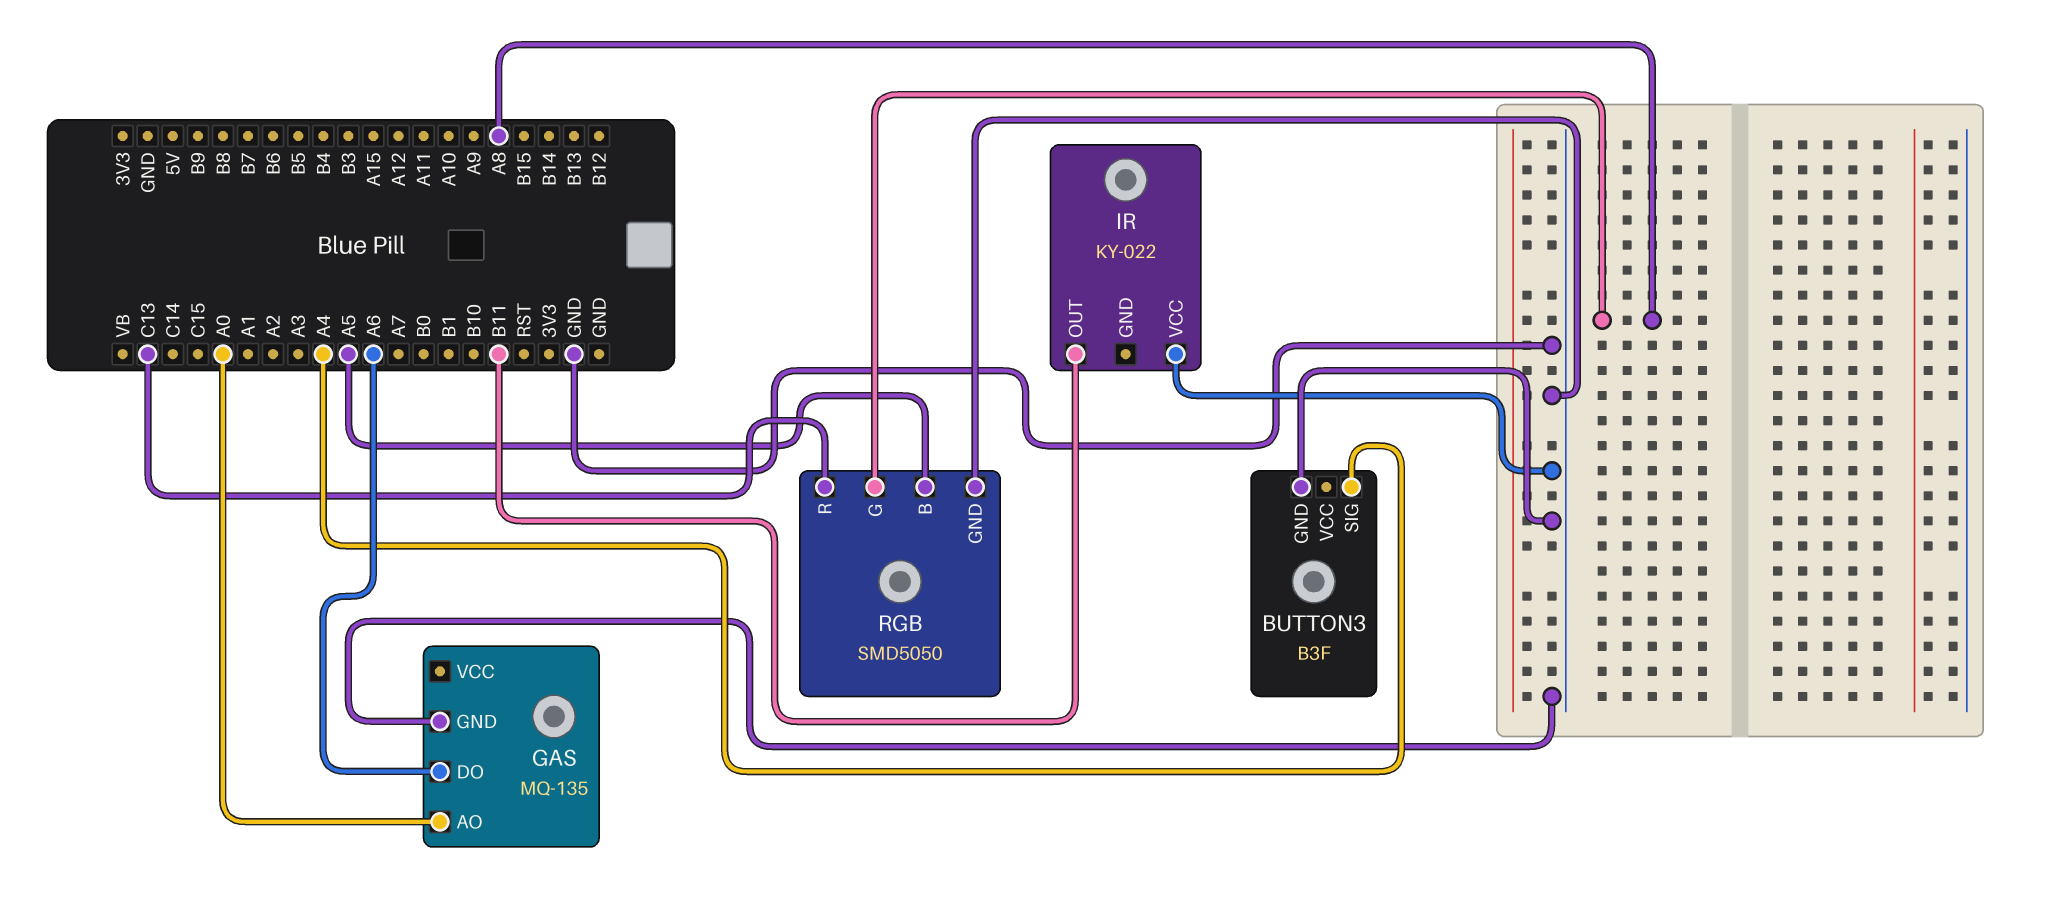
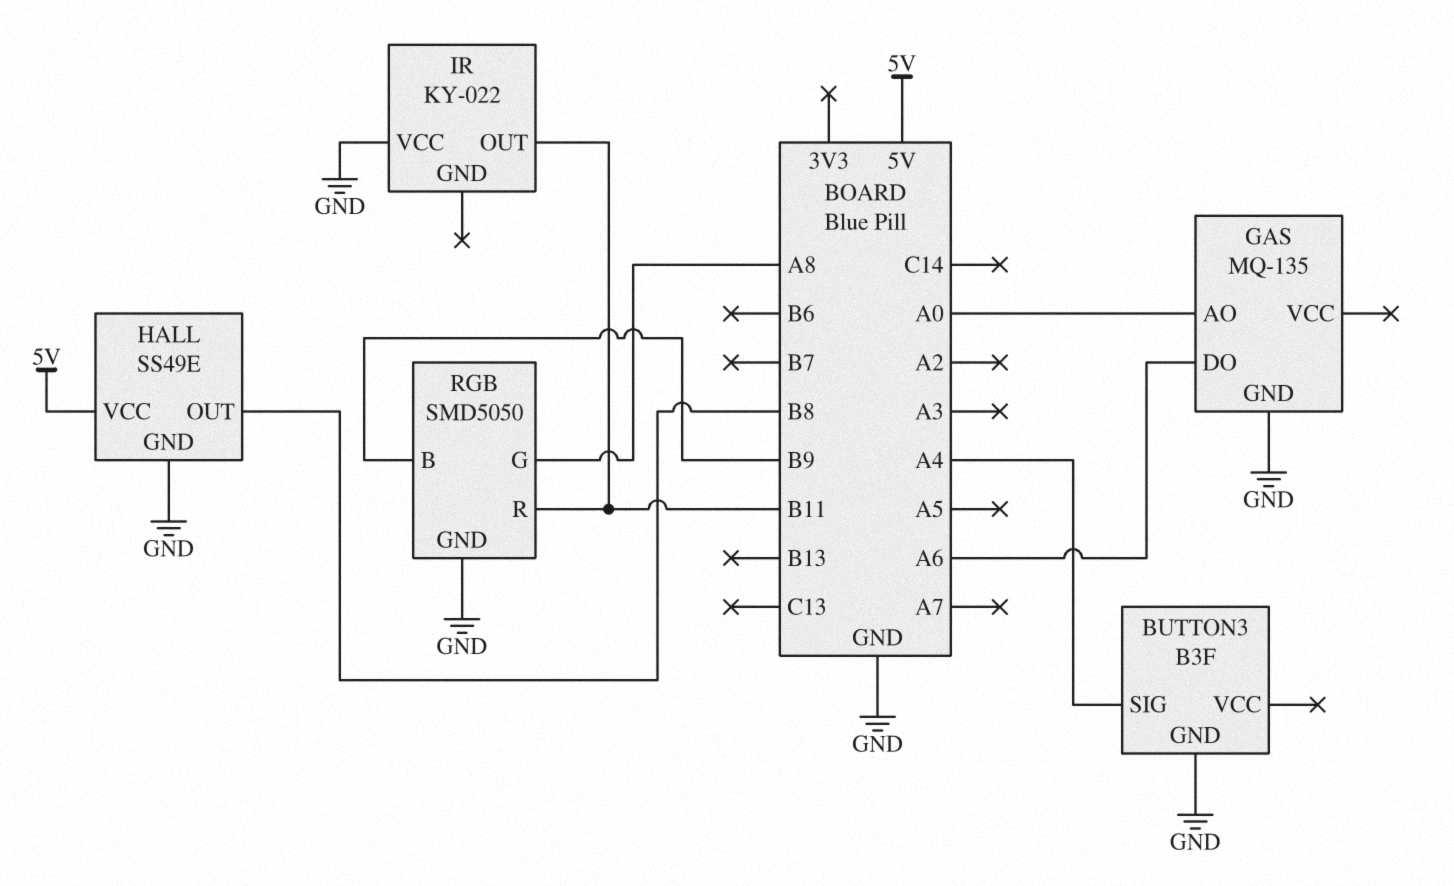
HALL: none -> SS49E
HALL pin GND: none -> GND
HALL pin OUT: none -> B8
HALL pin VCC: none -> 5V
RGB pin B: A5 -> B9
RGB pin R: C13 -> B11

